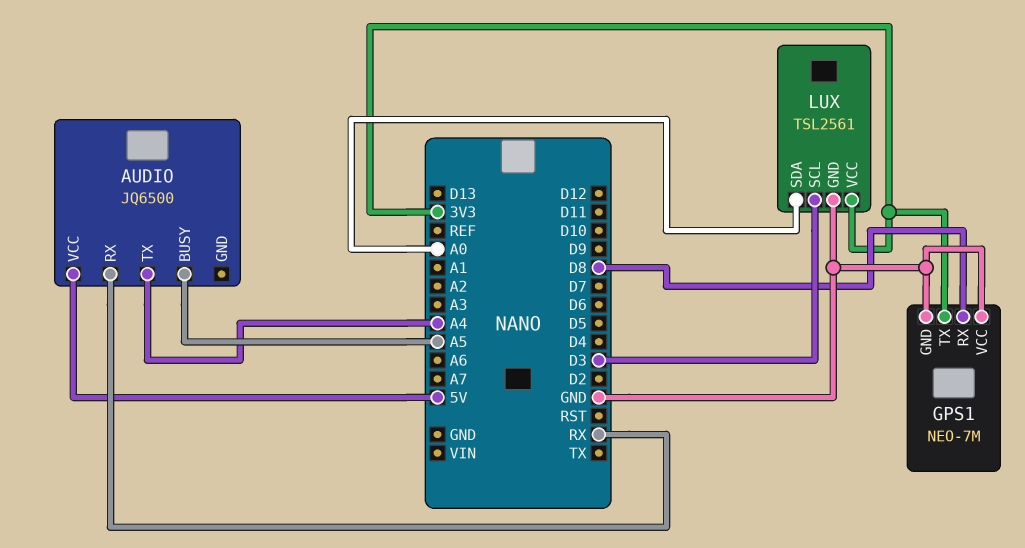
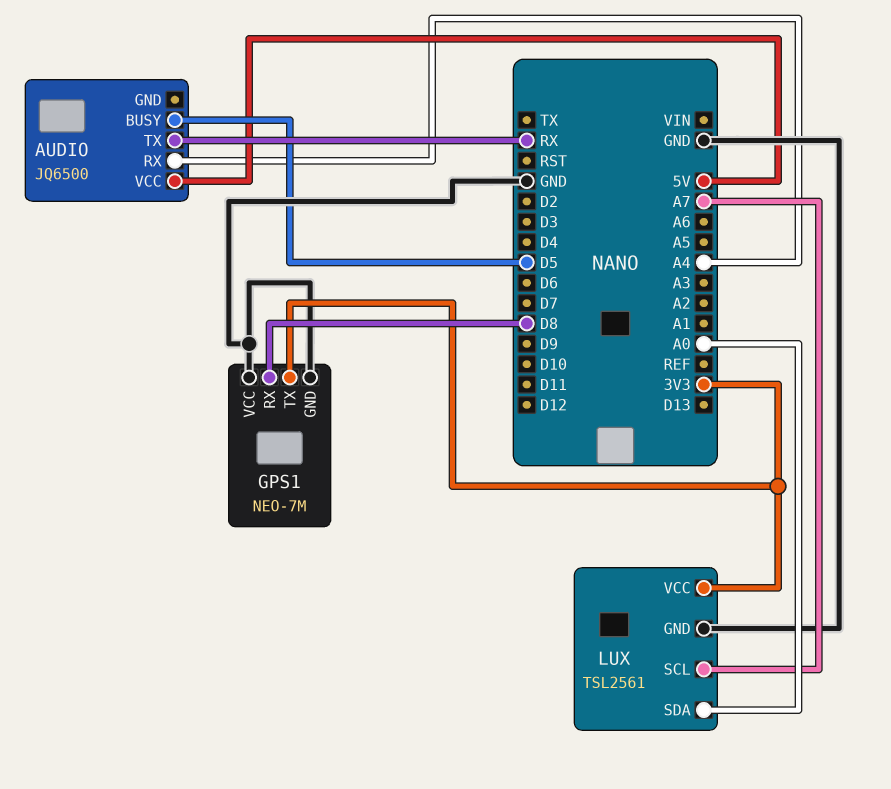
AUDIO pin BUSY: A5 -> D5
AUDIO pin RX: RX -> A4
AUDIO pin TX: A4 -> RX
LUX pin SCL: D3 -> A7

